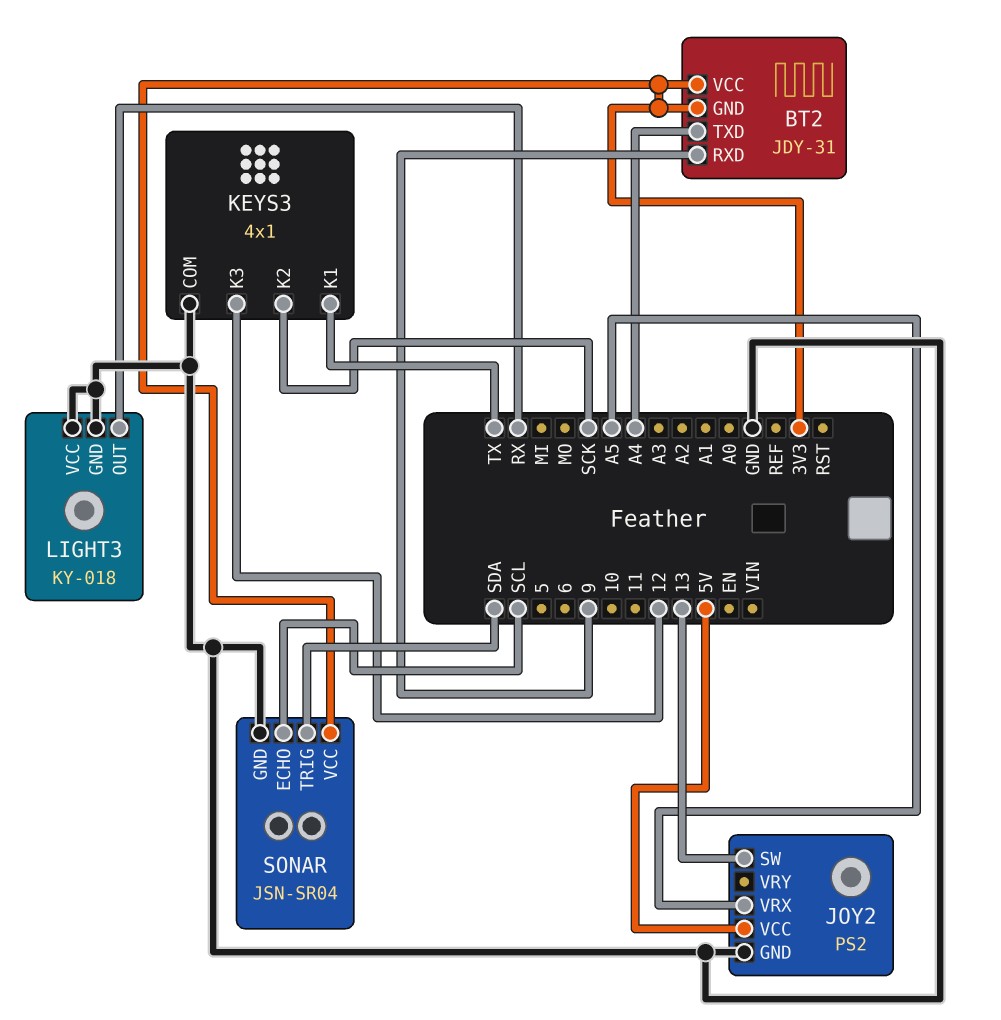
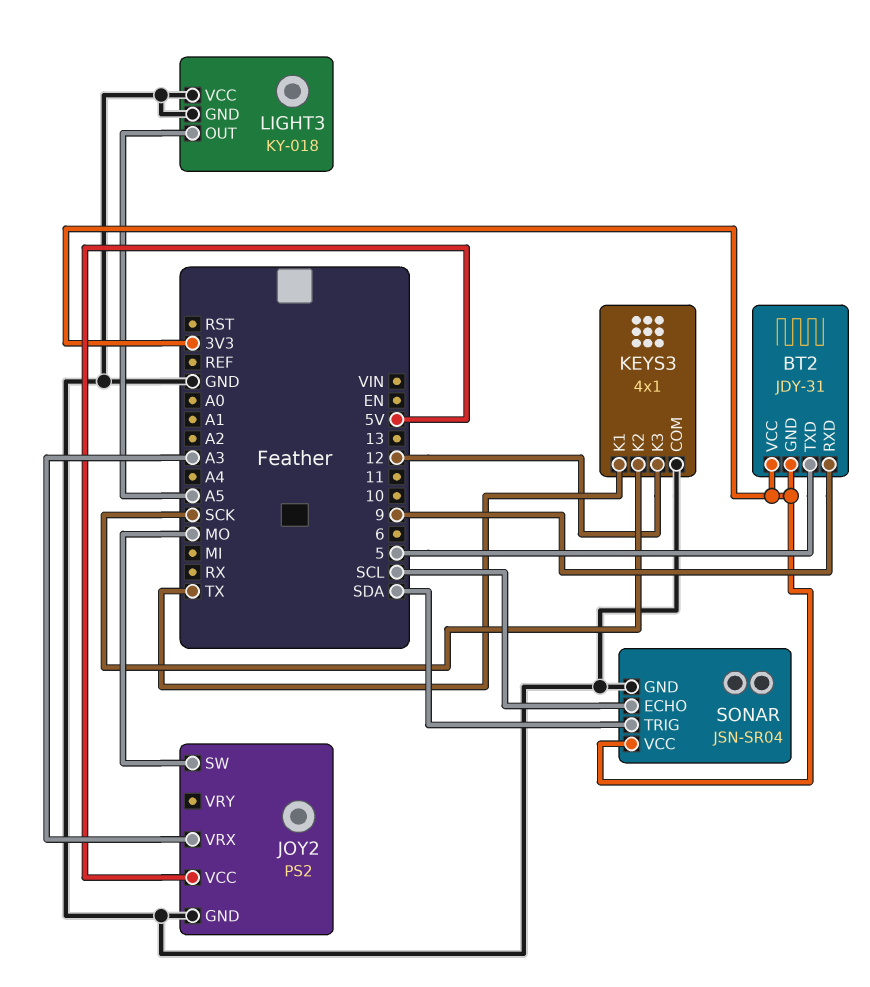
BT2 pin TXD: A4 -> 5
JOY2 pin SW: 13 -> MO
JOY2 pin VRX: A5 -> A3
LIGHT3 pin OUT: RX -> A5

